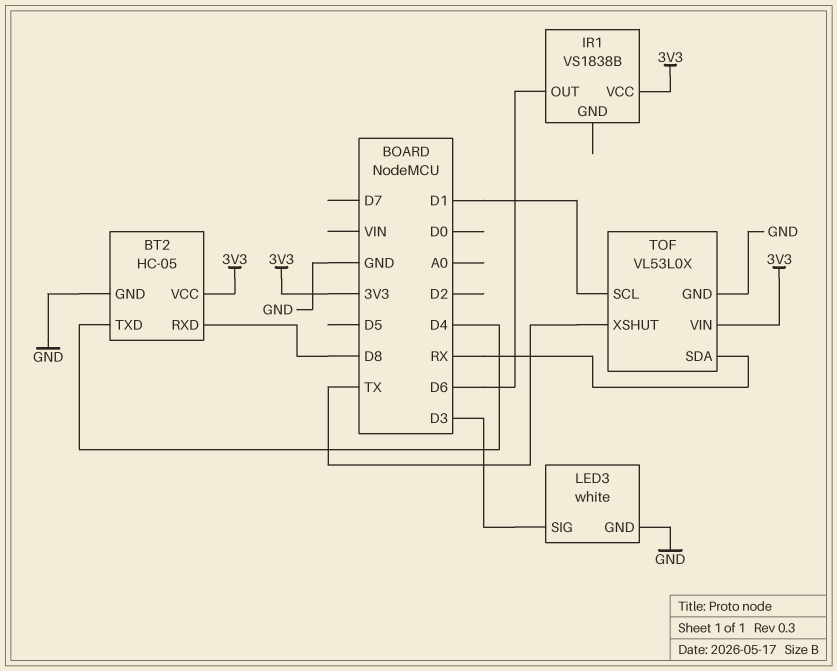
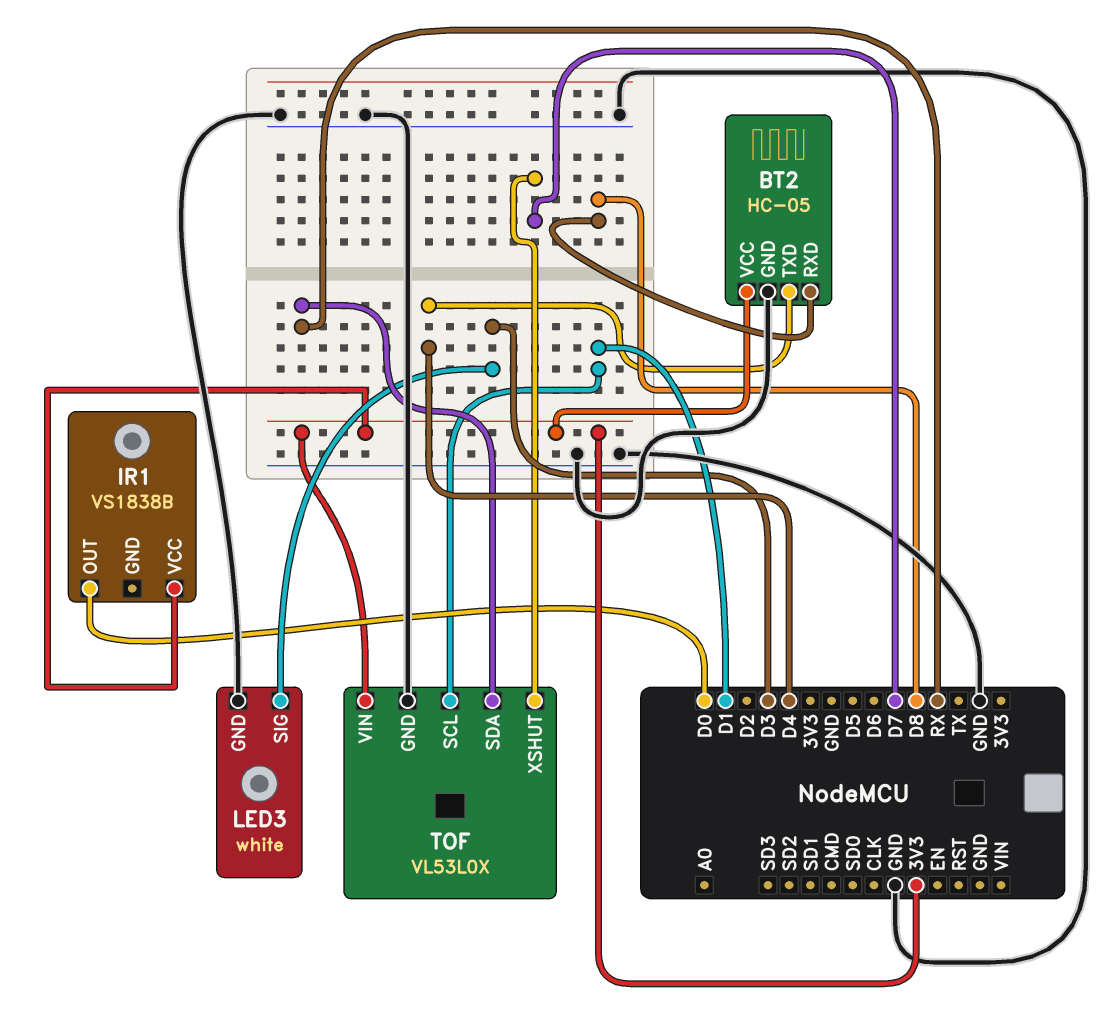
IR1 pin OUT: D6 -> D0
TOF pin XSHUT: TX -> D7

